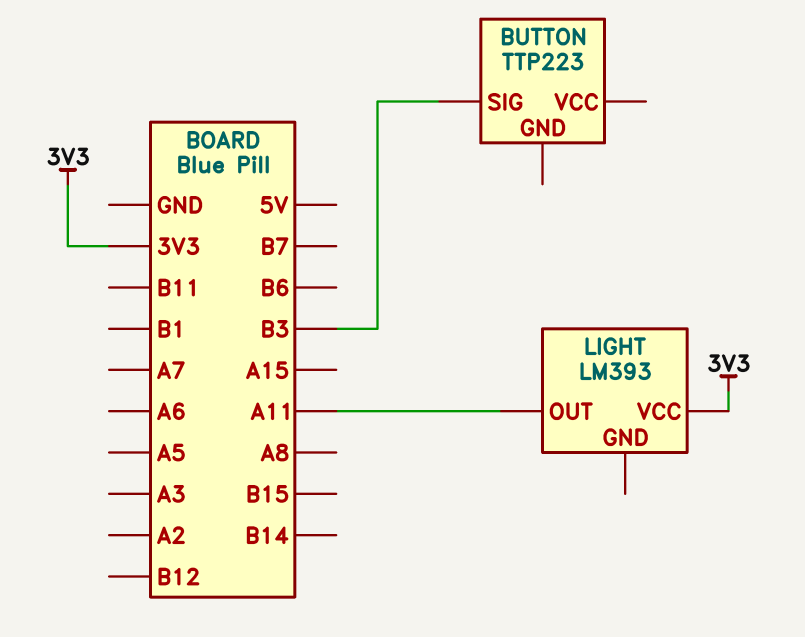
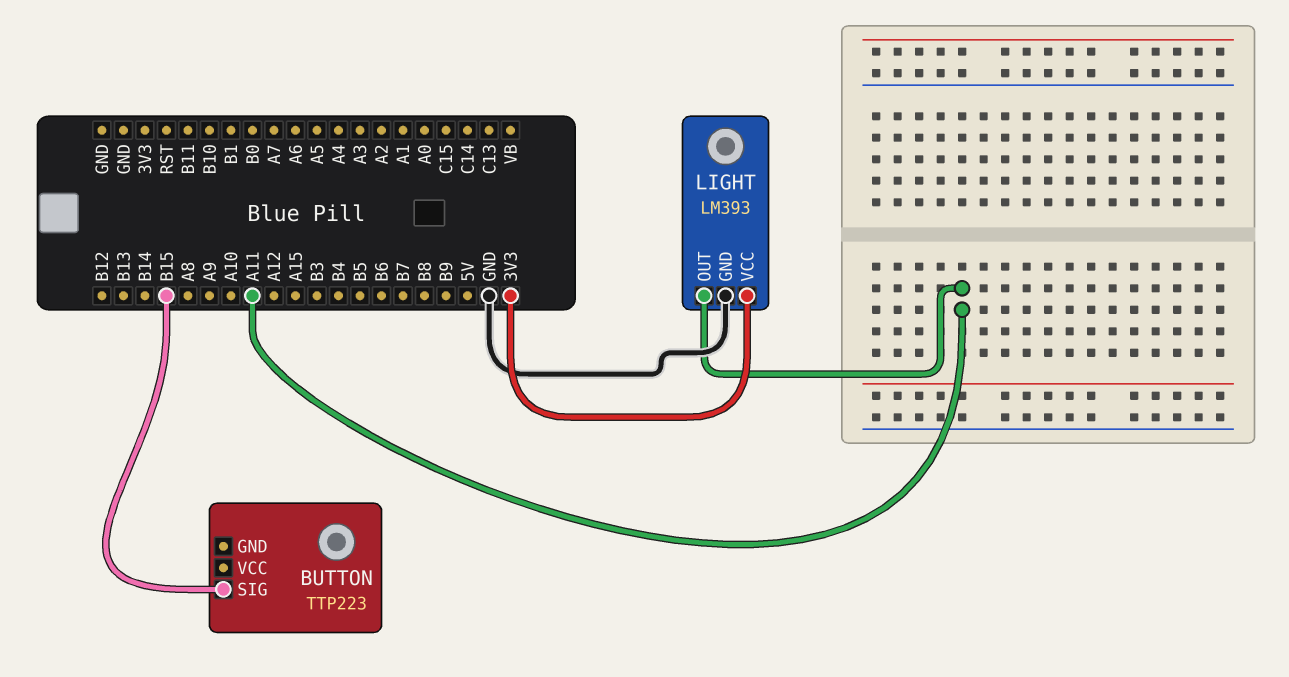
BUTTON pin SIG: B3 -> B15
LIGHT pin GND: none -> GND

